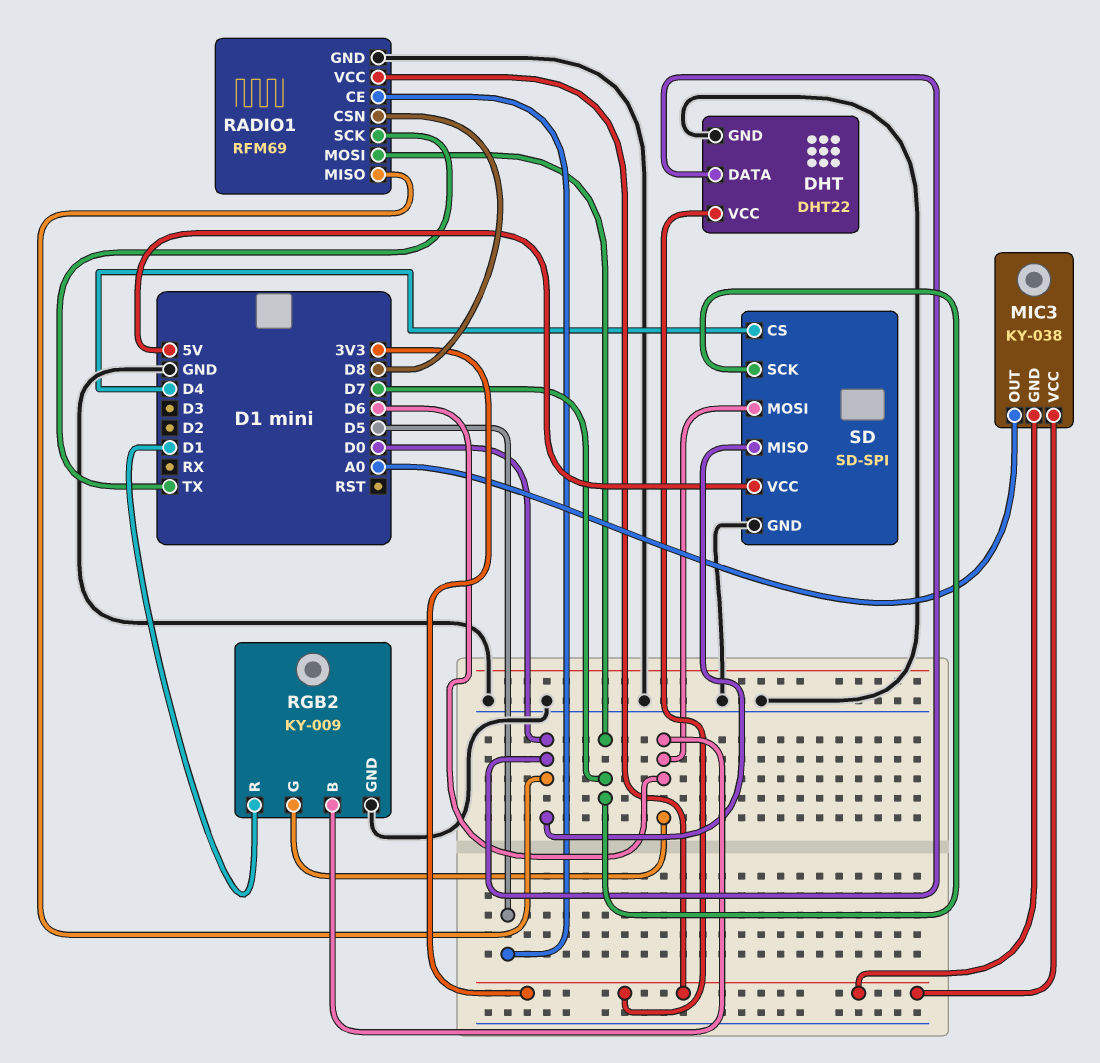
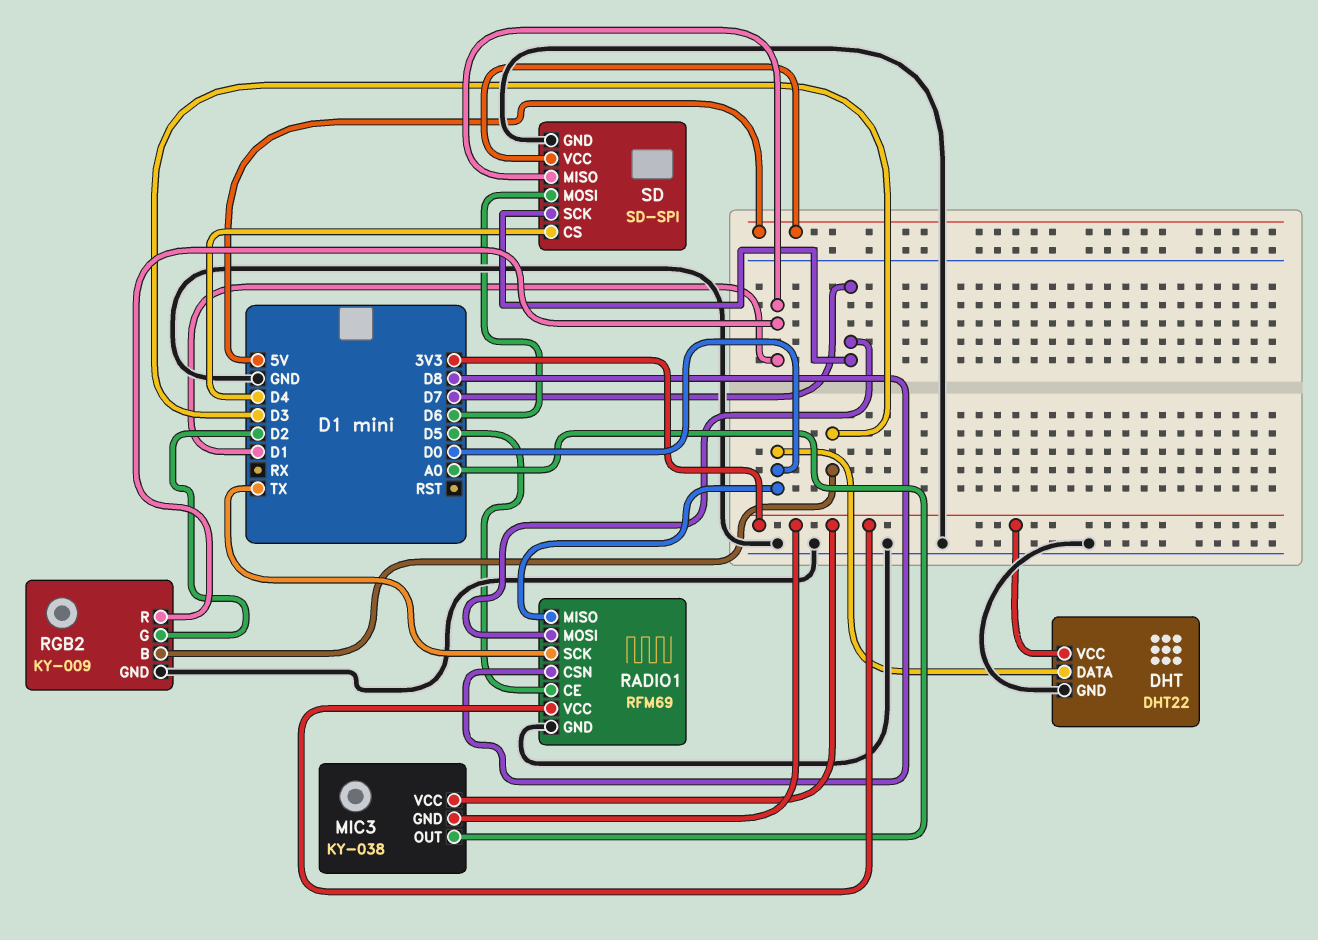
RGB2 pin B: D6 -> D3
RGB2 pin G: D6 -> D2
SD pin MISO: D0 -> D1

